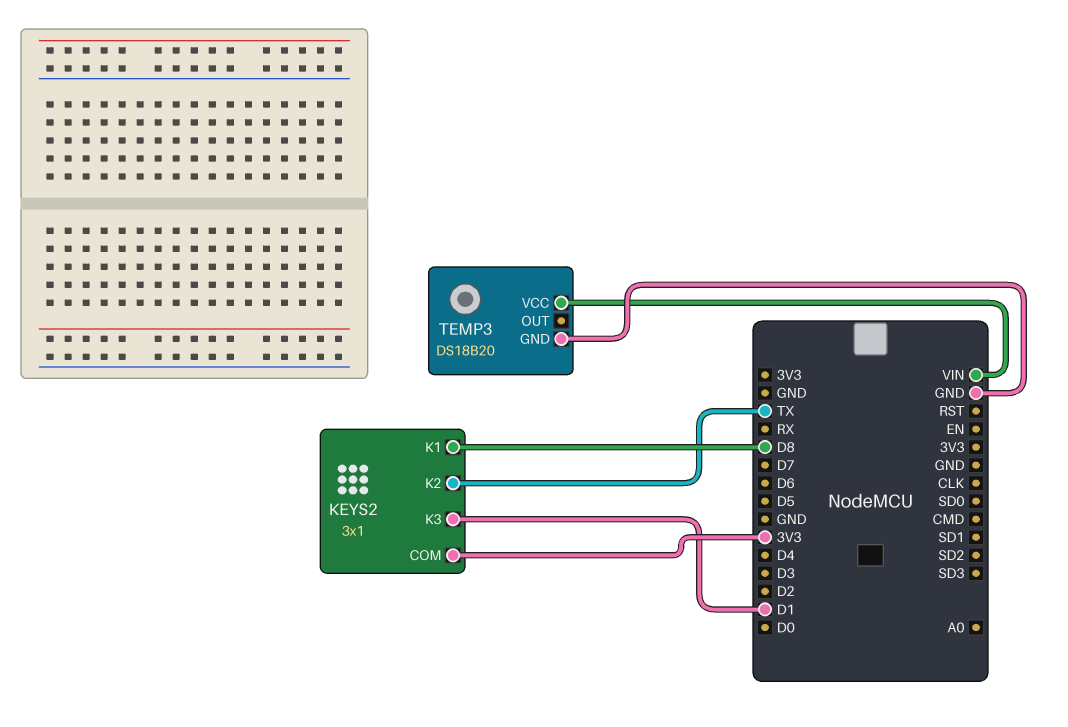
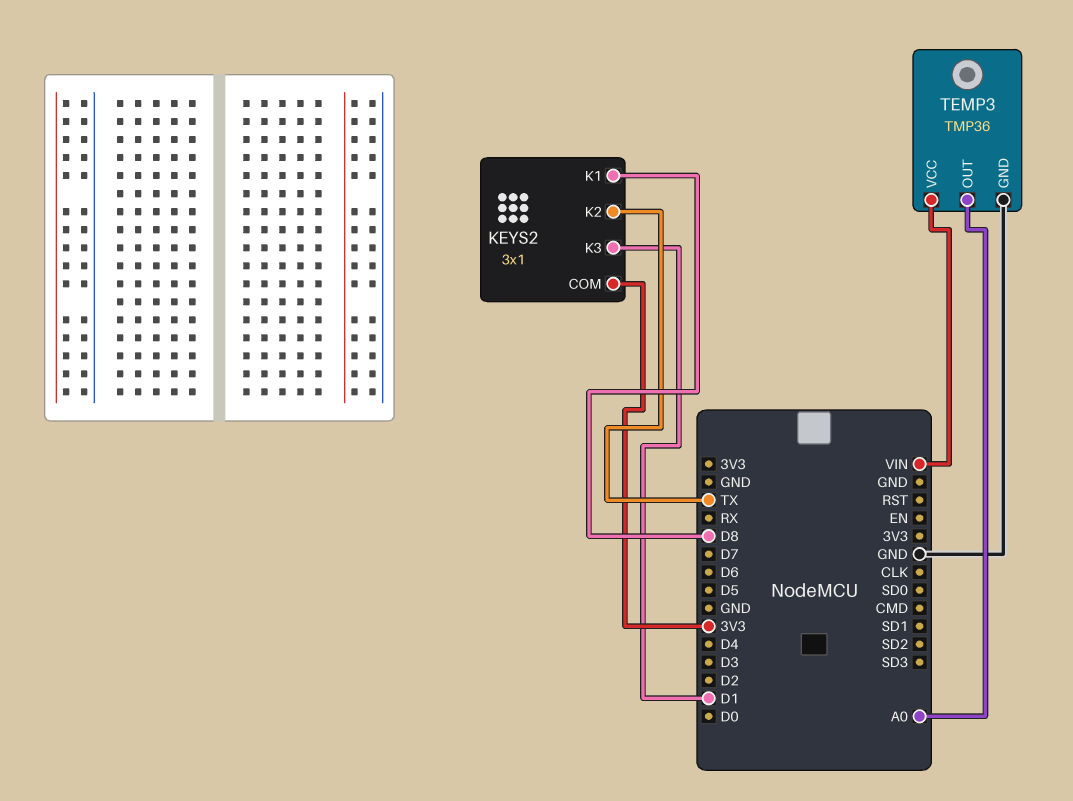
TEMP3: DS18B20 -> TMP36
TEMP3 pin OUT: none -> A0

